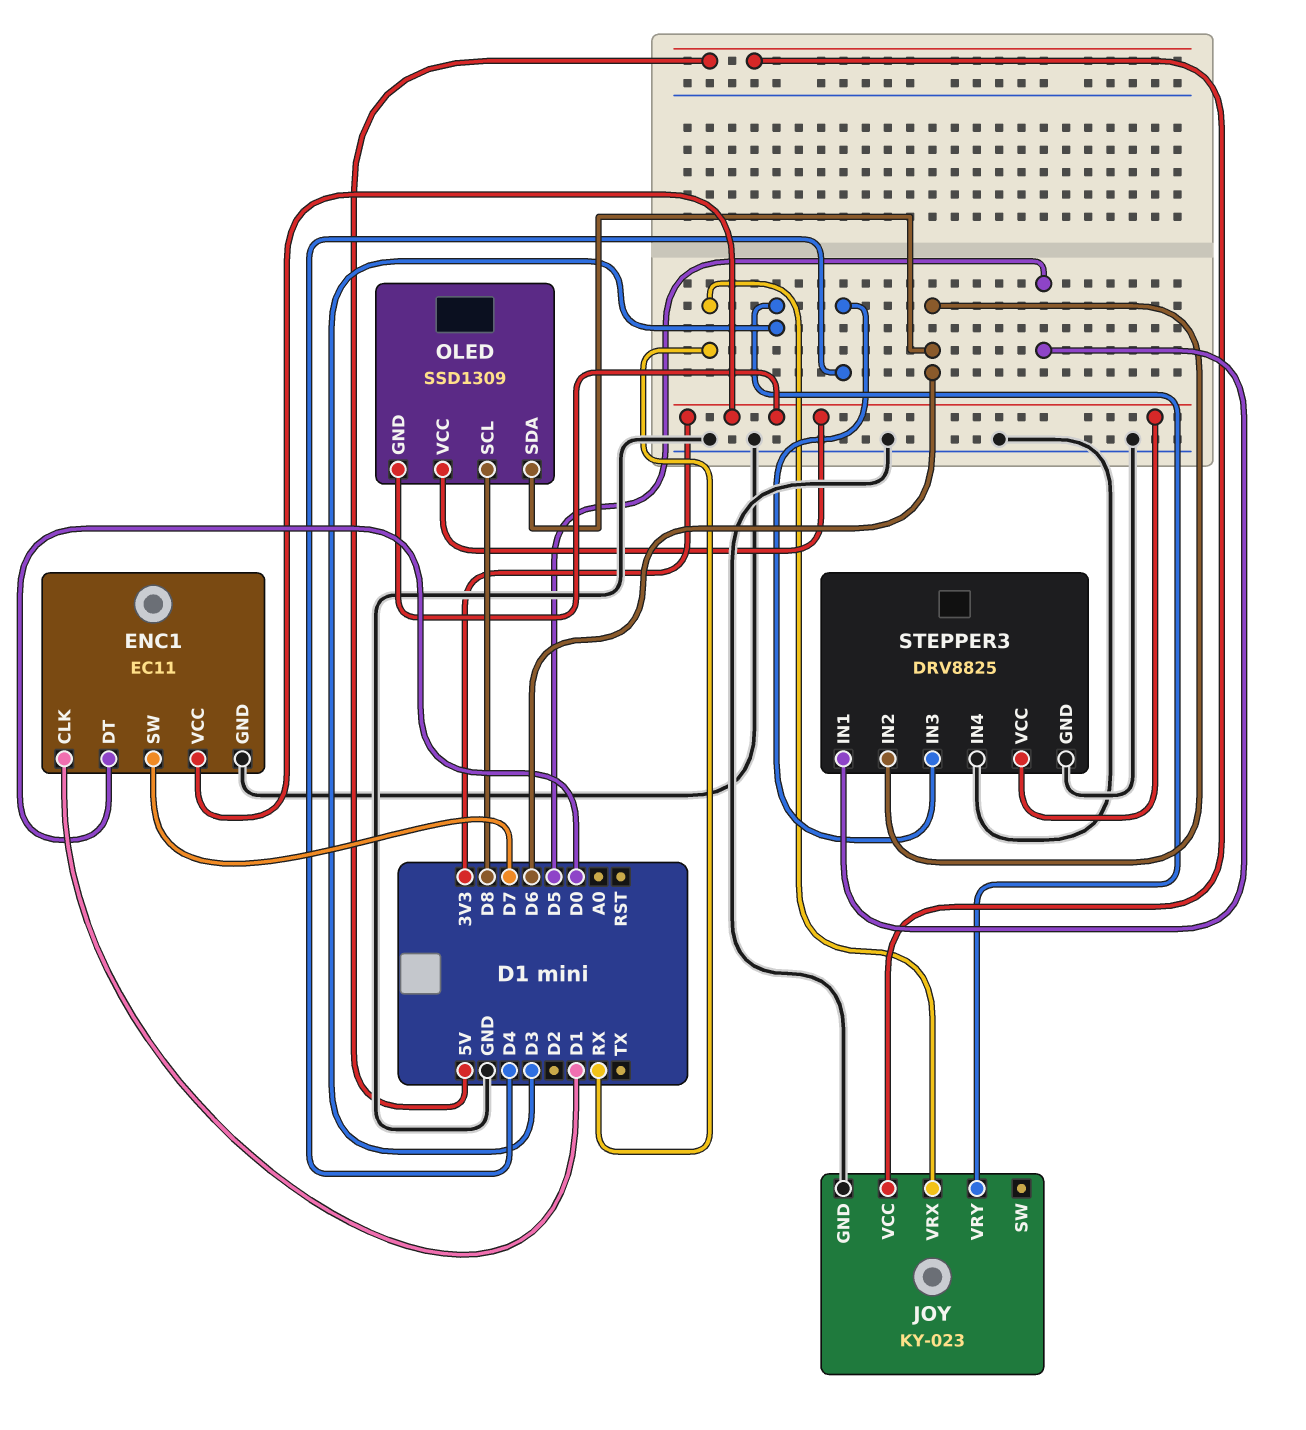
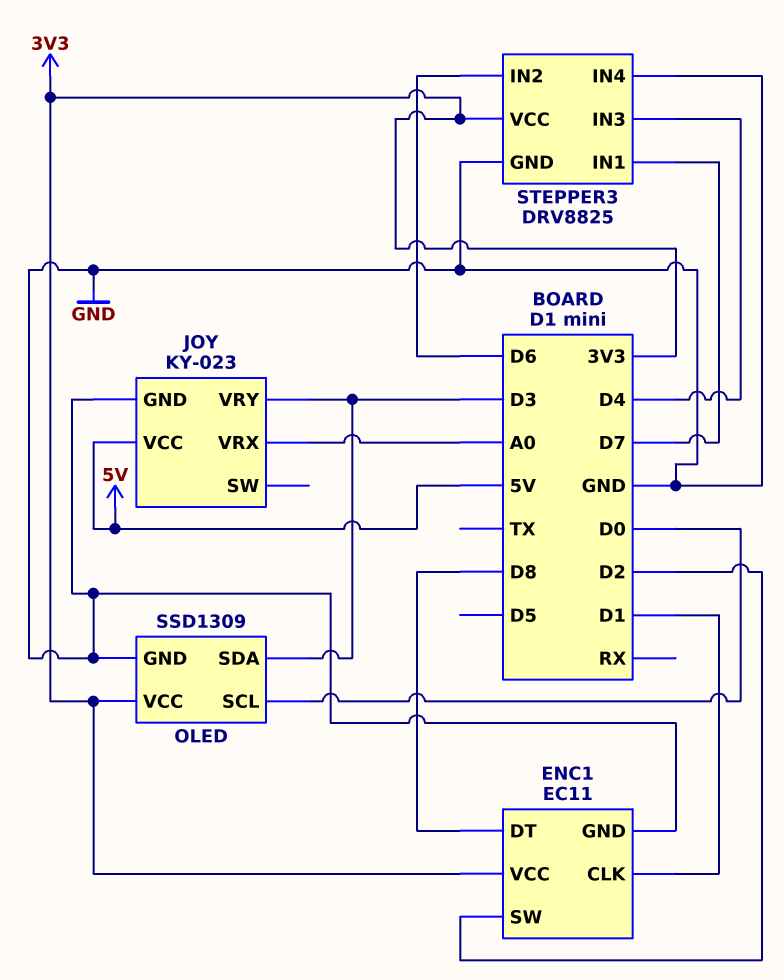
ENC1 pin DT: D0 -> D8
ENC1 pin SW: D7 -> D2
JOY pin VRX: RX -> A0
OLED pin GND: 3V3 -> GND
OLED pin SCL: D8 -> D0
OLED pin SDA: D6 -> D3
STEPPER3 pin IN1: D5 -> D7

